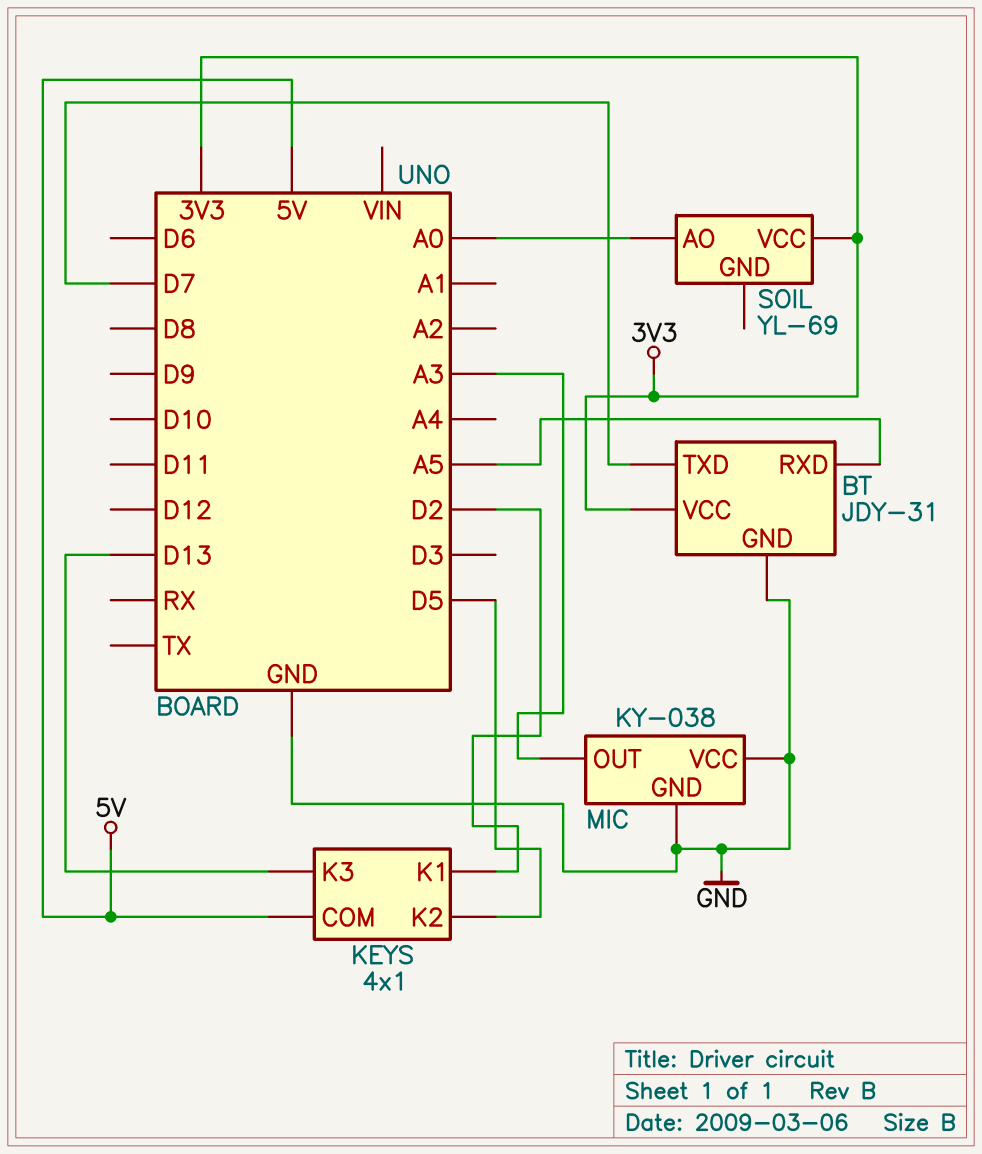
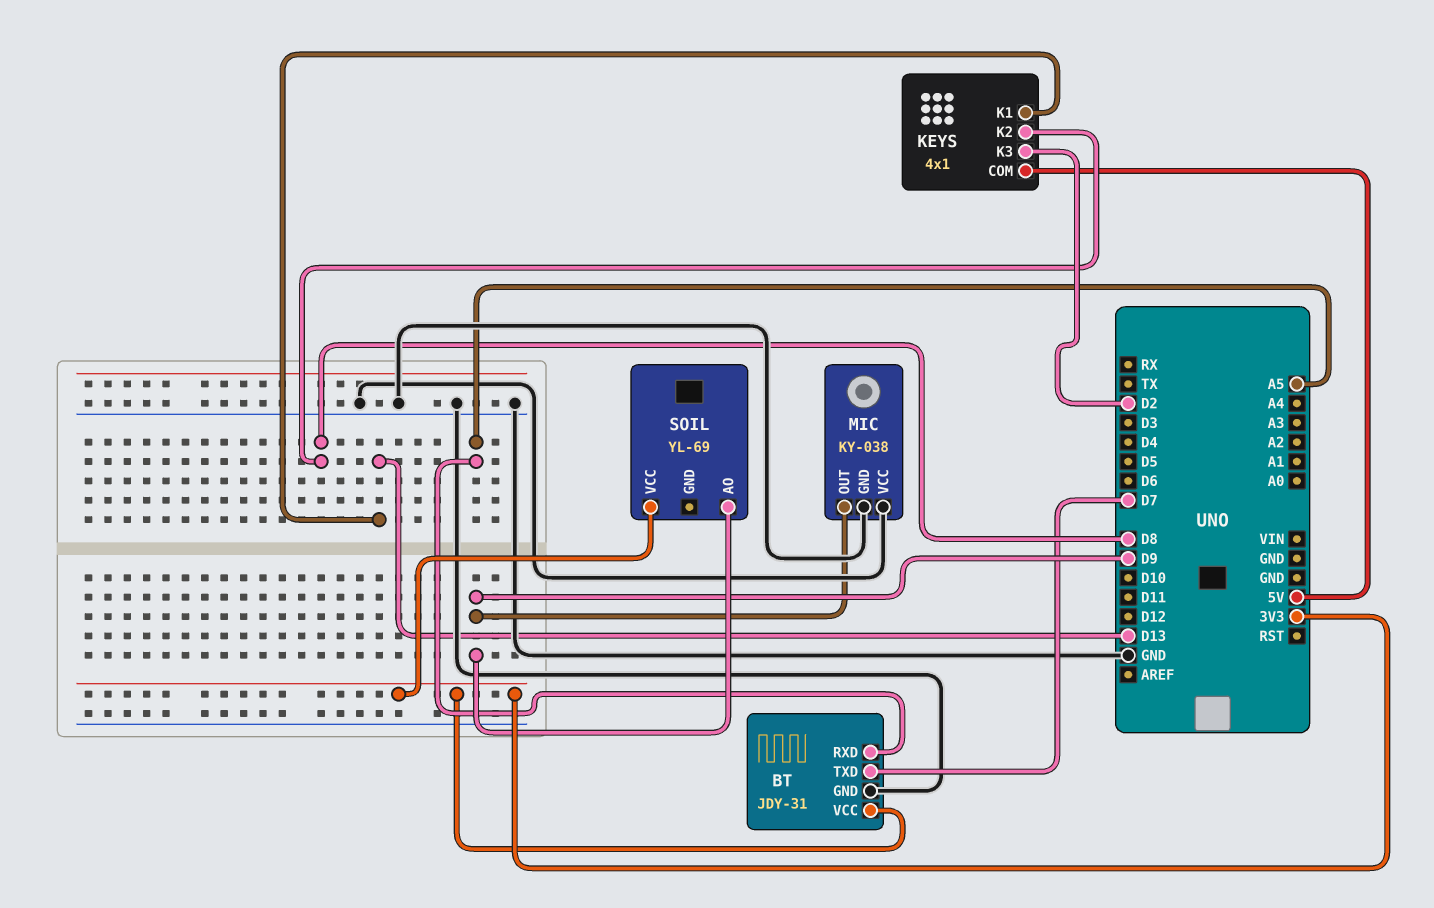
KEYS pin K1: D2 -> D13
KEYS pin K2: D5 -> D8
KEYS pin K3: D13 -> D2
MIC pin OUT: A3 -> D9
SOIL pin AO: A0 -> D9

